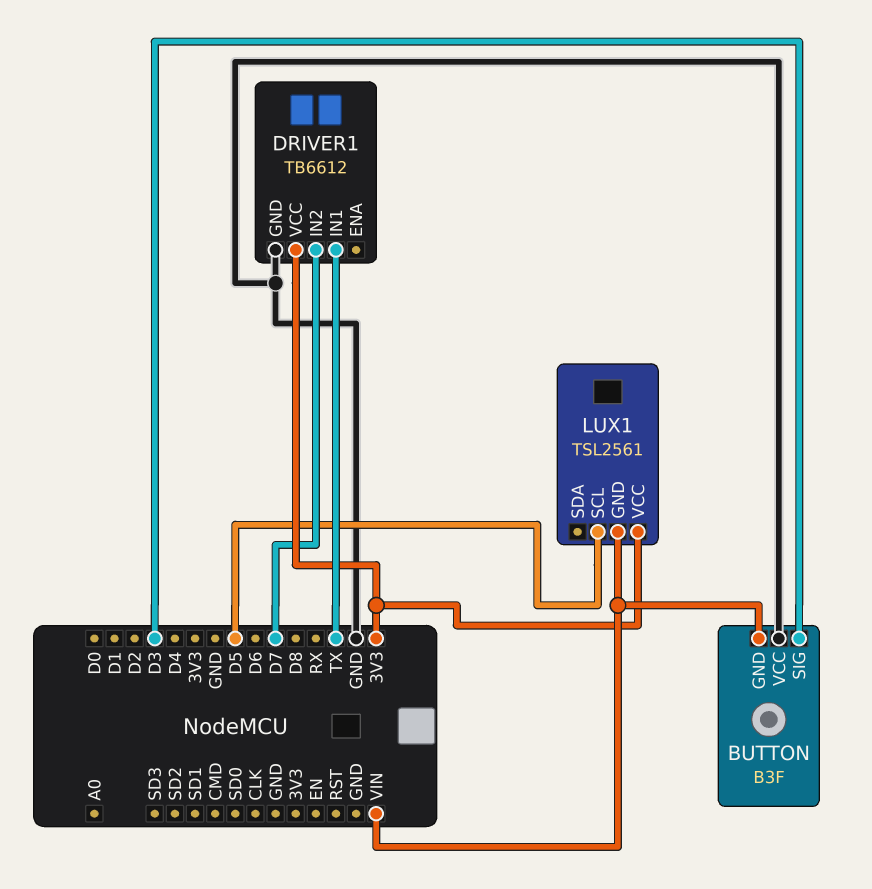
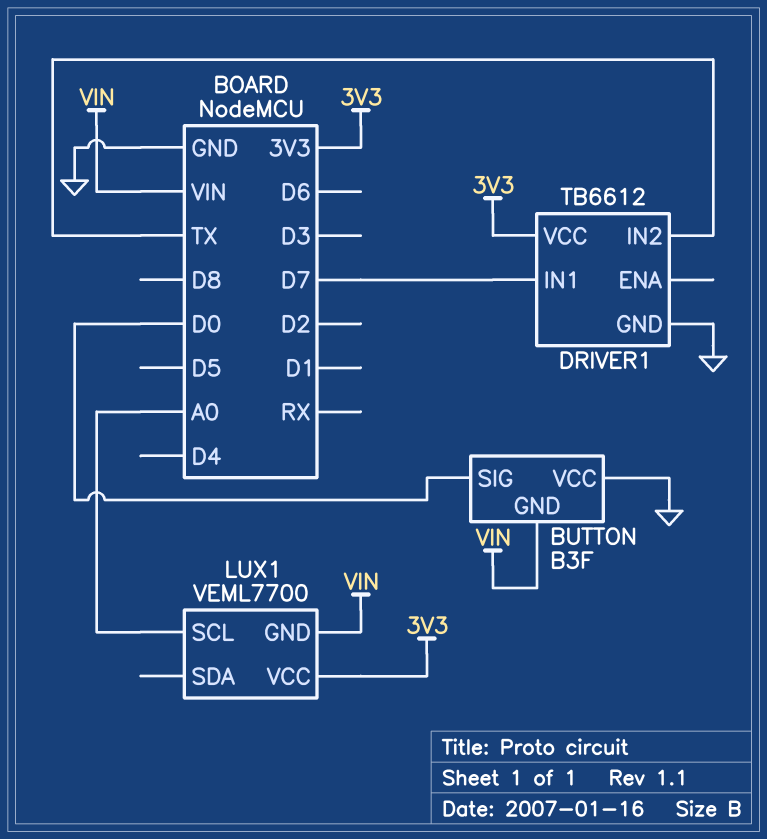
BUTTON pin SIG: D3 -> D0
DRIVER1 pin IN1: TX -> D7
DRIVER1 pin IN2: D7 -> TX
LUX1: TSL2561 -> VEML7700
LUX1 pin SCL: D5 -> A0

